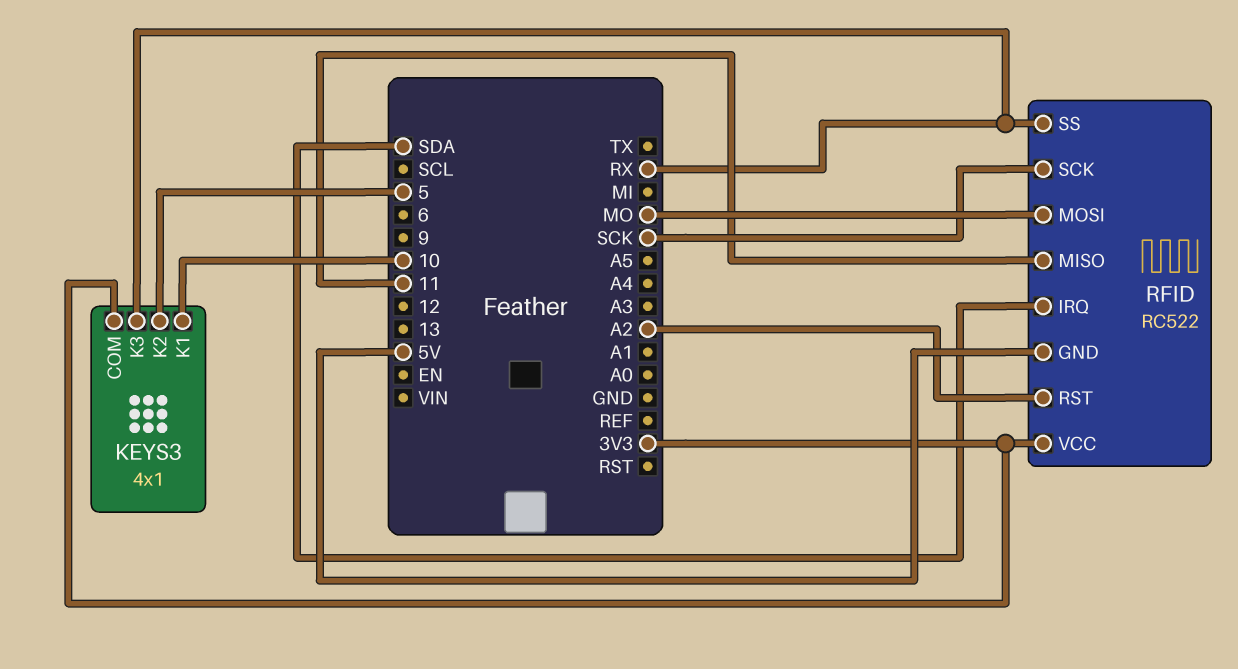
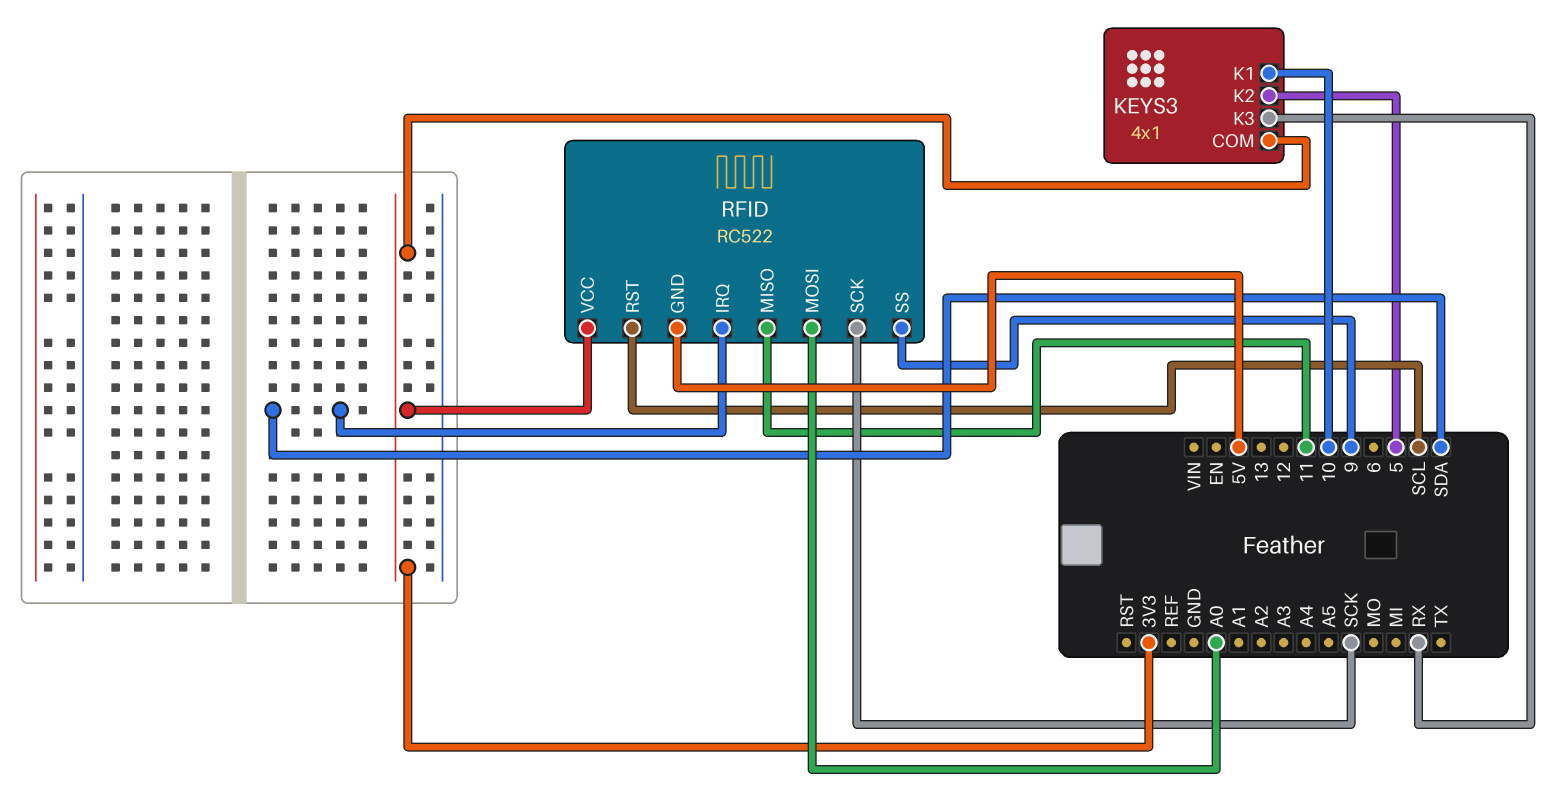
RFID pin MOSI: MO -> A0
RFID pin RST: A2 -> SCL
RFID pin SS: RX -> 9

